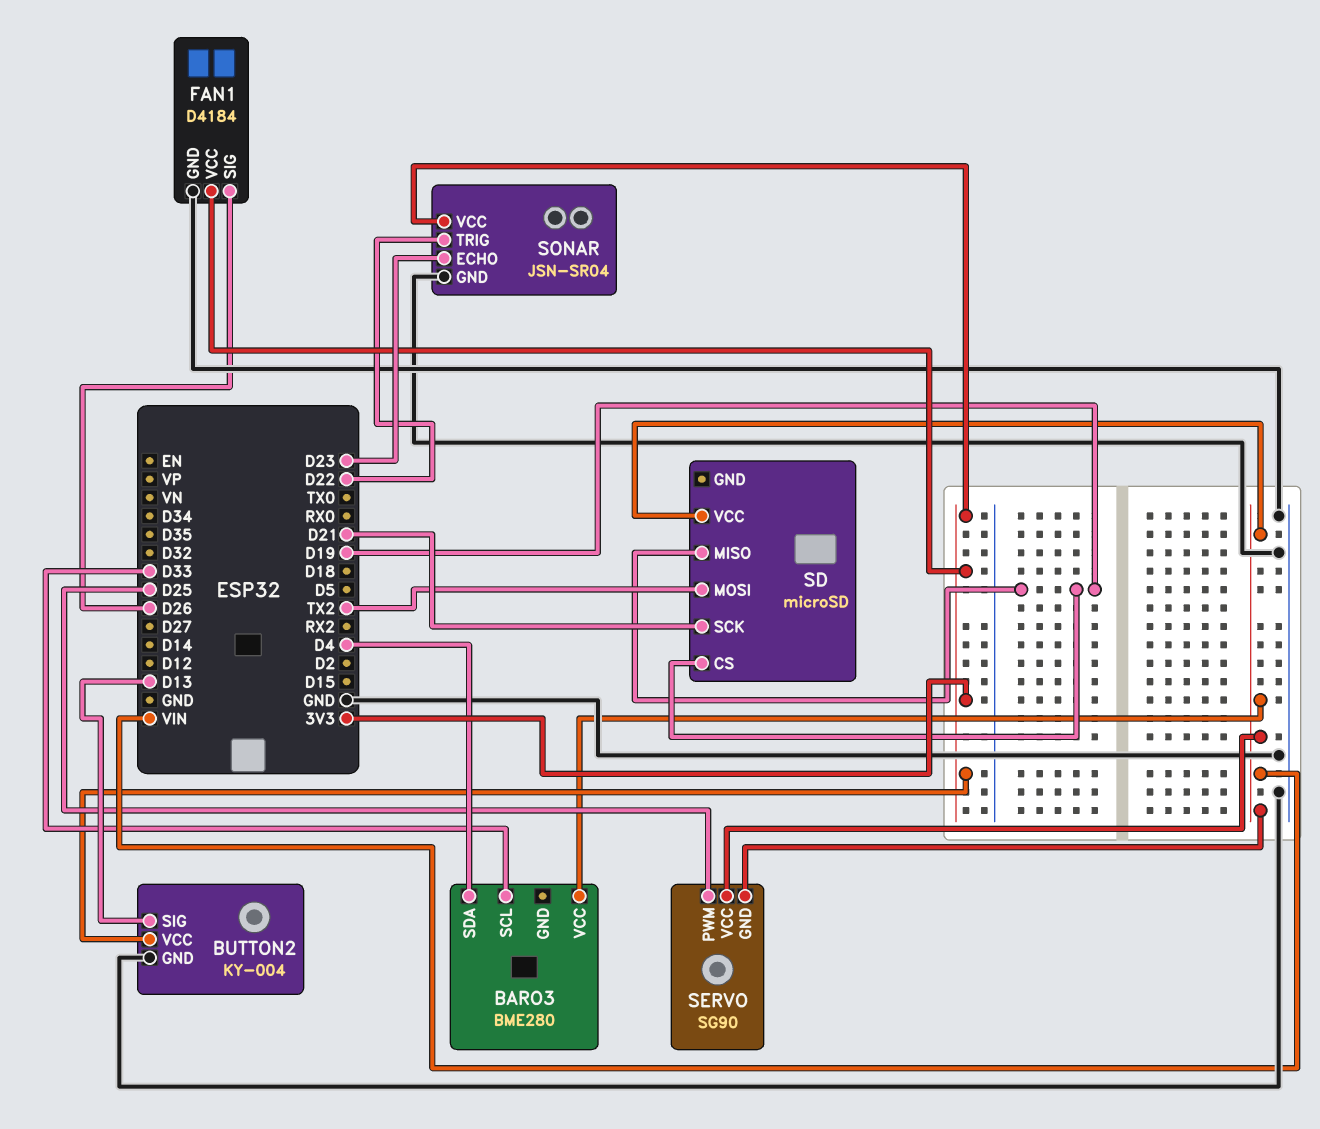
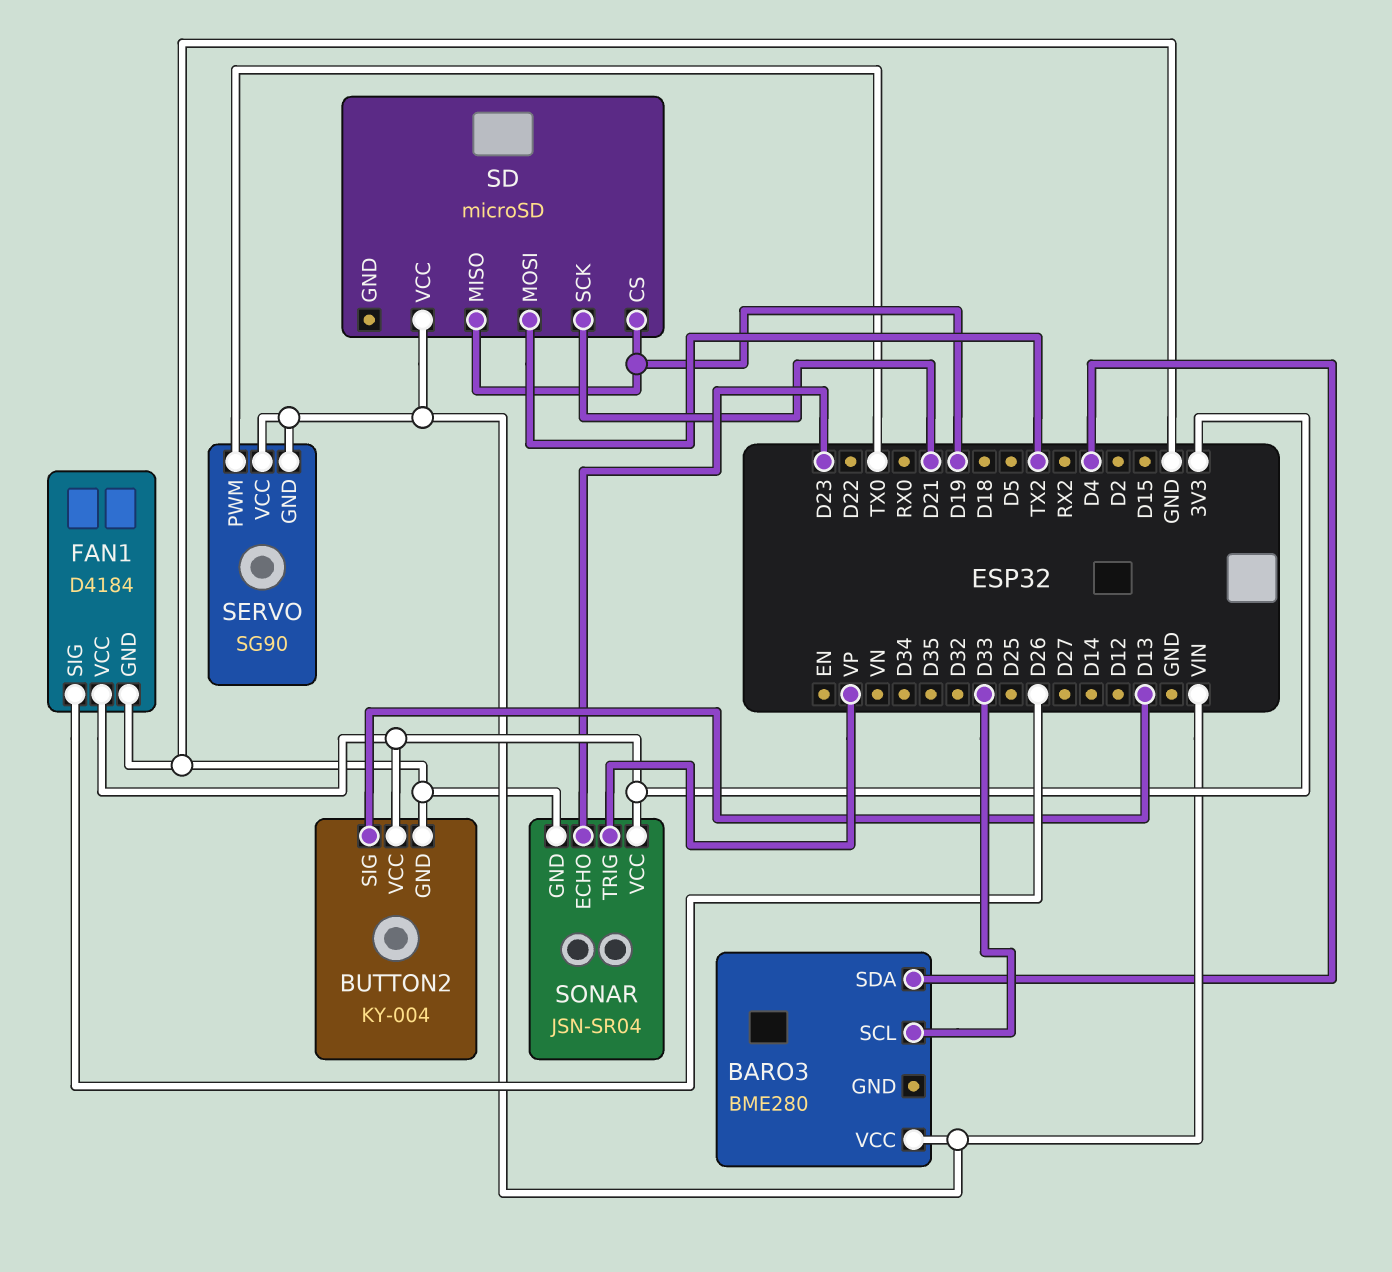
SERVO pin PWM: D25 -> TX0
SONAR pin TRIG: D22 -> VP

